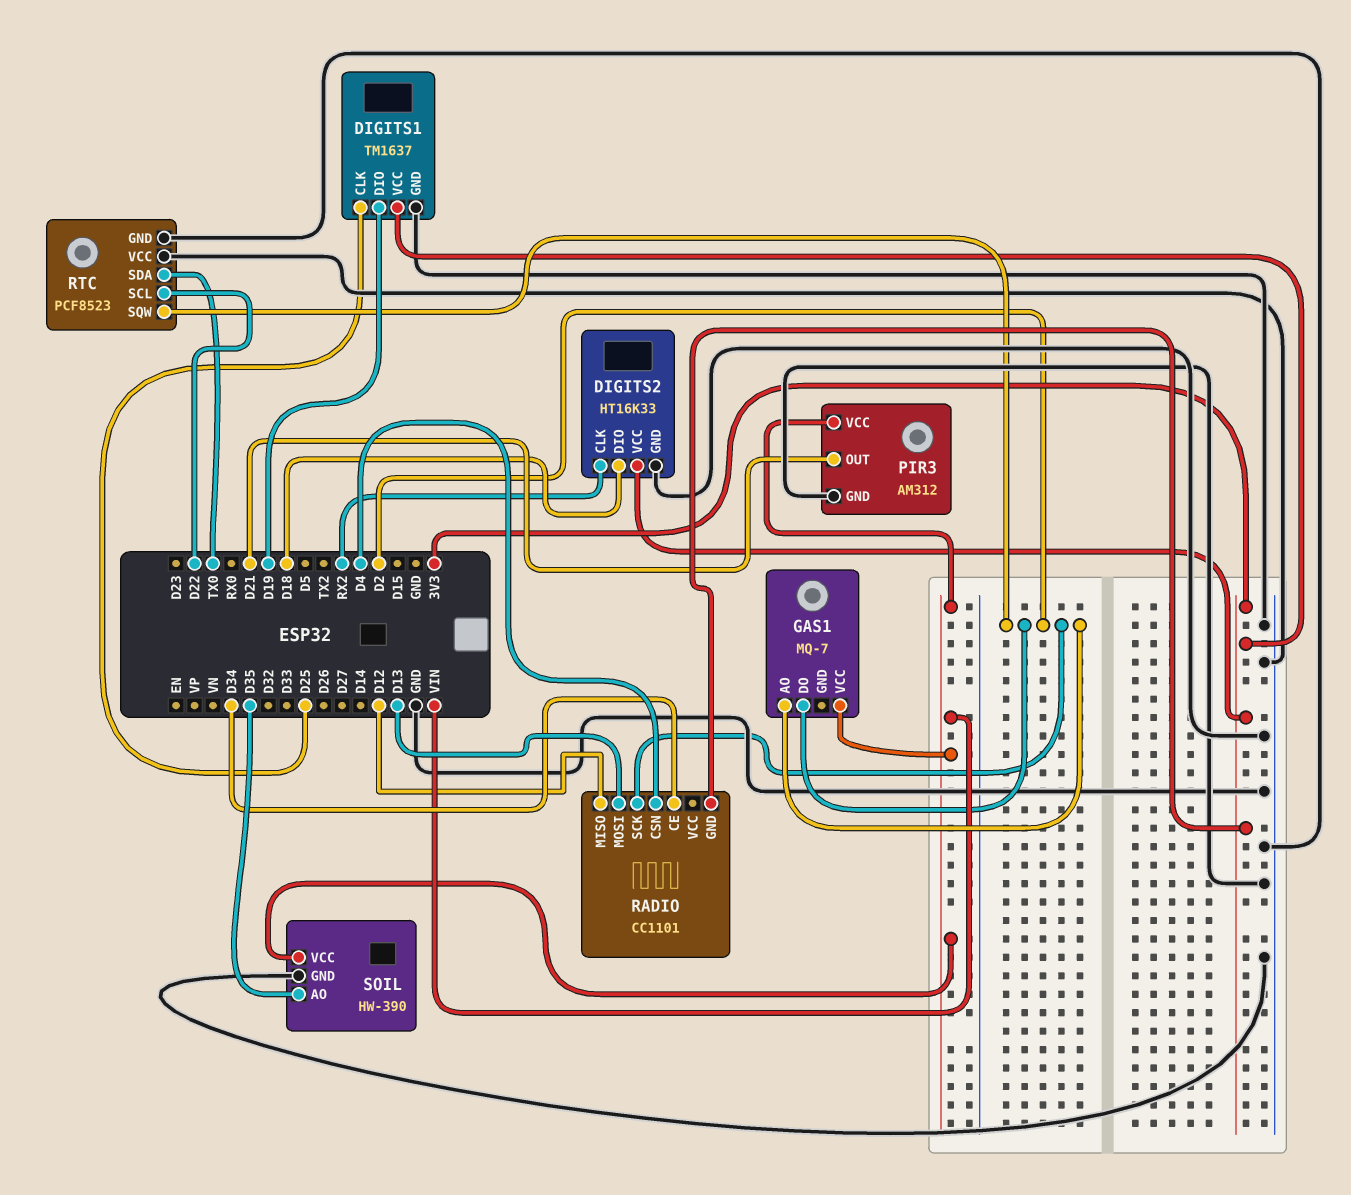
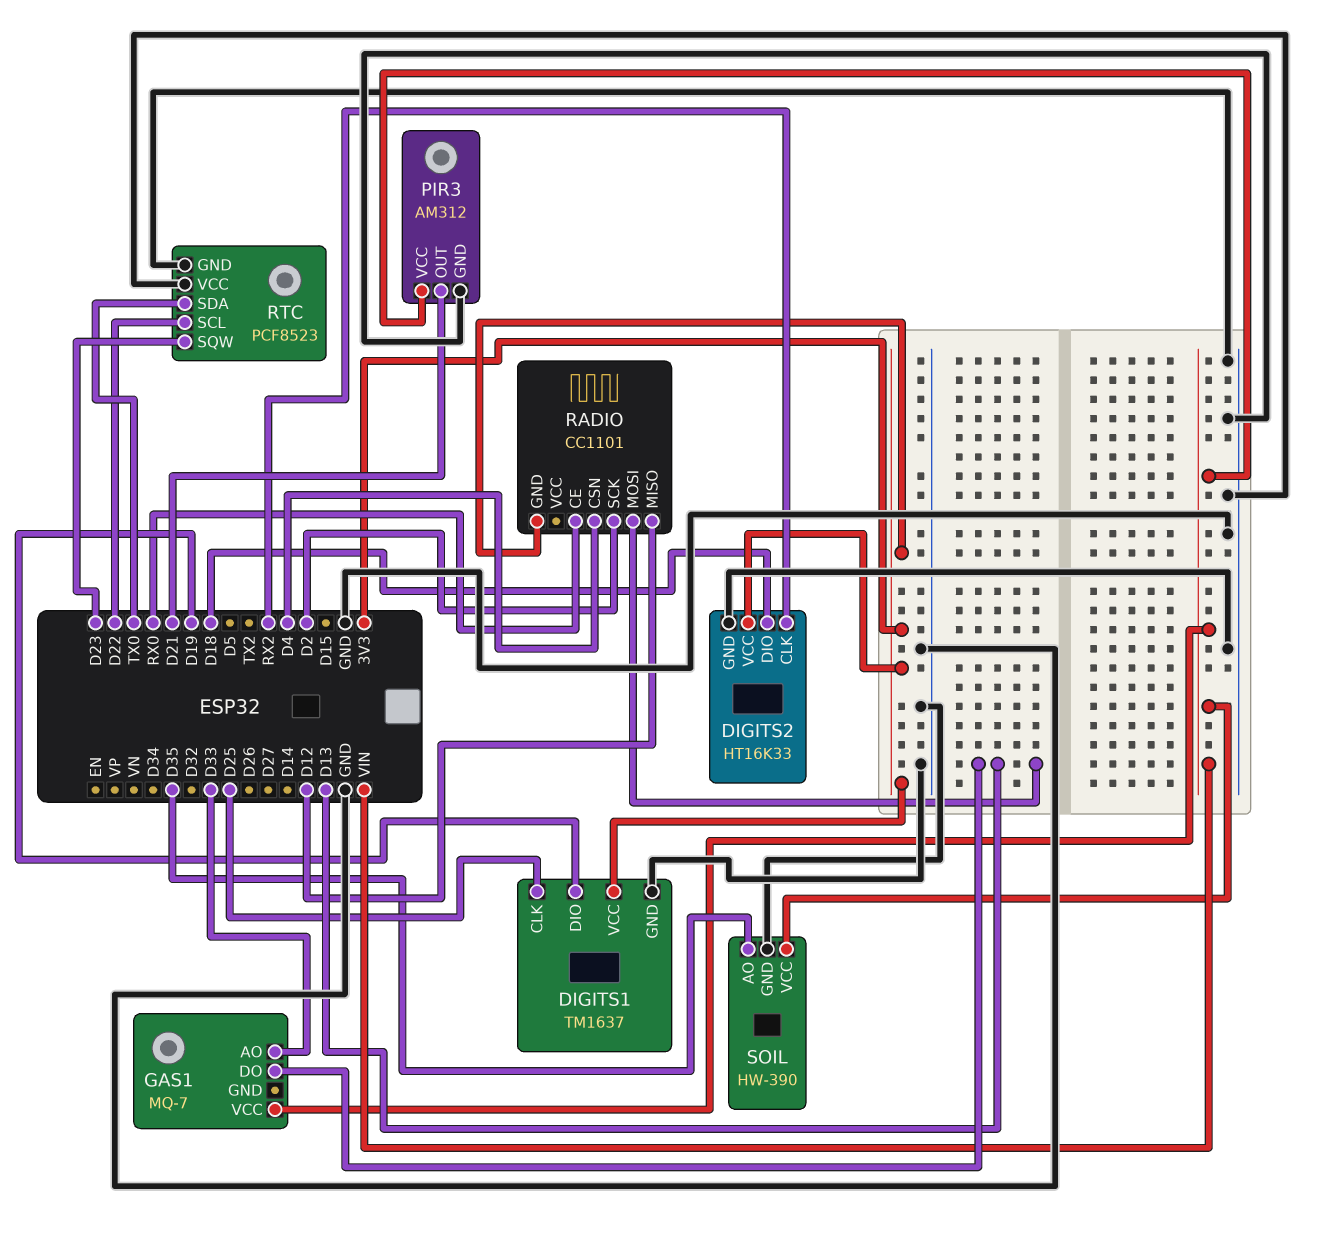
GAS1 pin AO: D2 -> D33
GAS1 pin DO: D2 -> D13
RADIO pin CE: D34 -> RX0
RTC pin SQW: D2 -> D23

